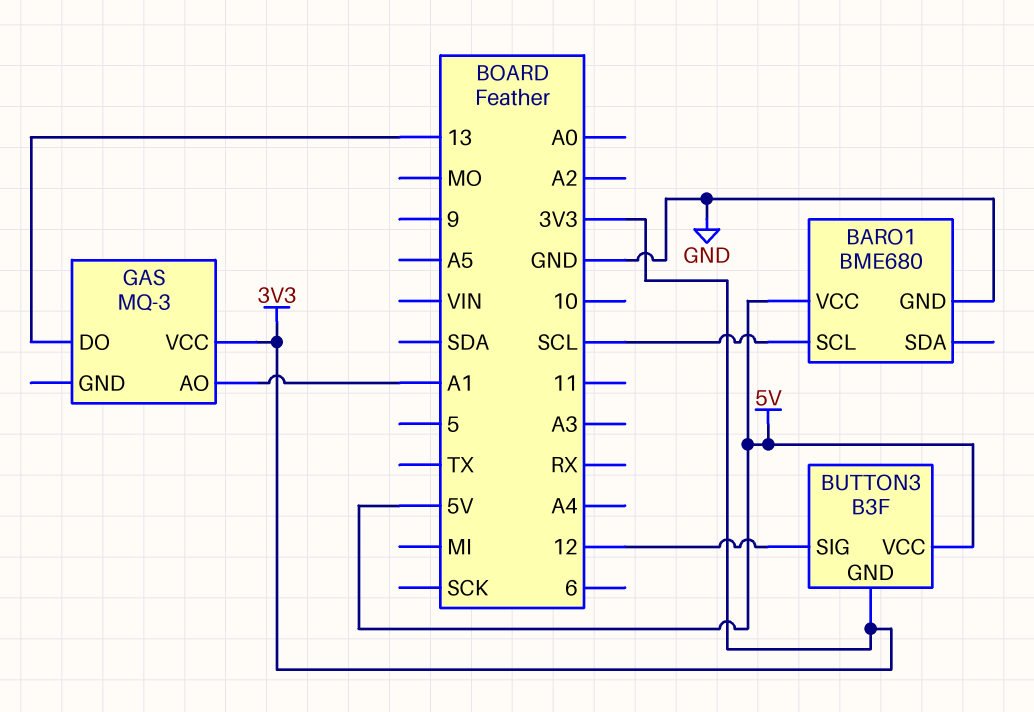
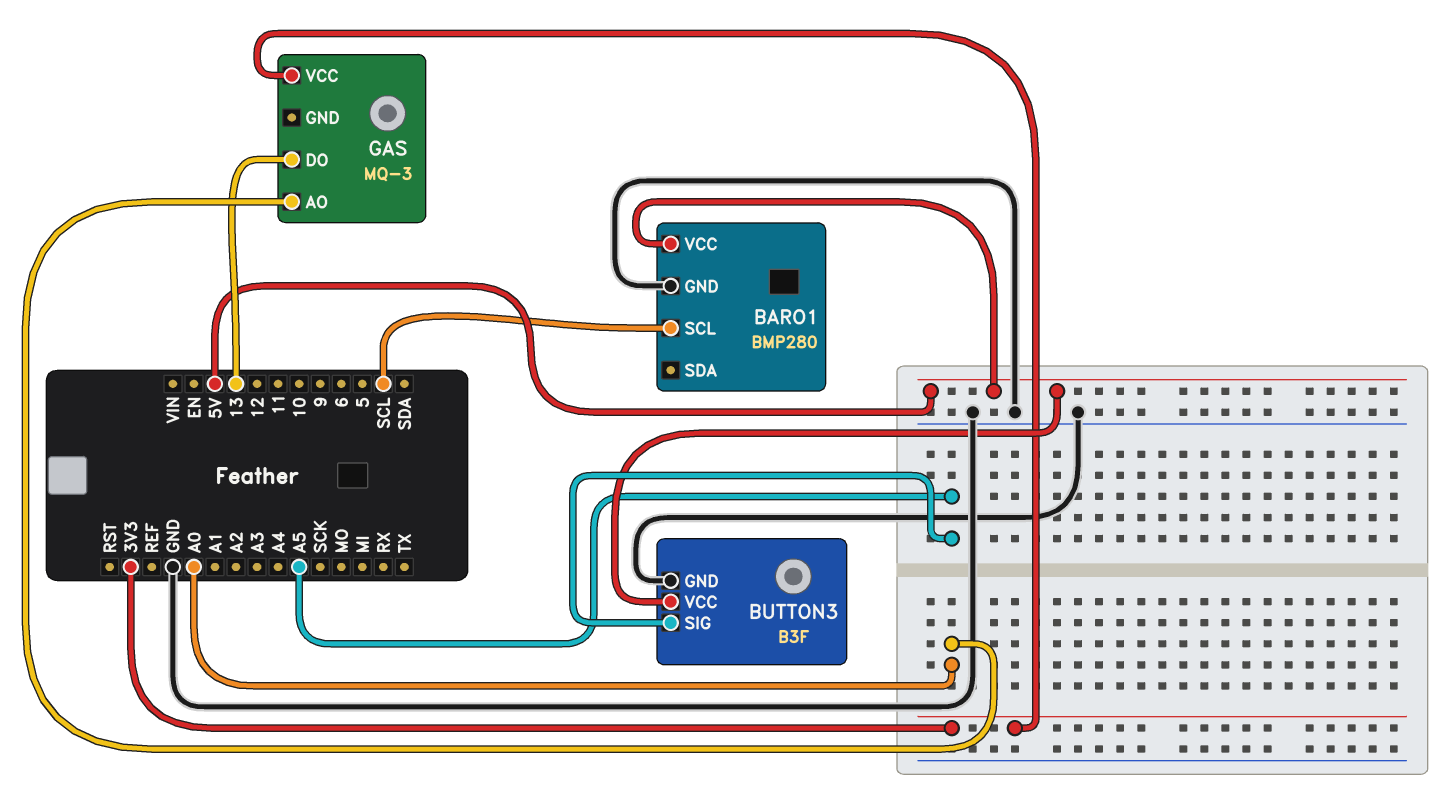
BARO1: BME680 -> BMP280
BUTTON3 pin GND: 3V3 -> GND
BUTTON3 pin SIG: 12 -> A5
GAS pin AO: A1 -> A0

